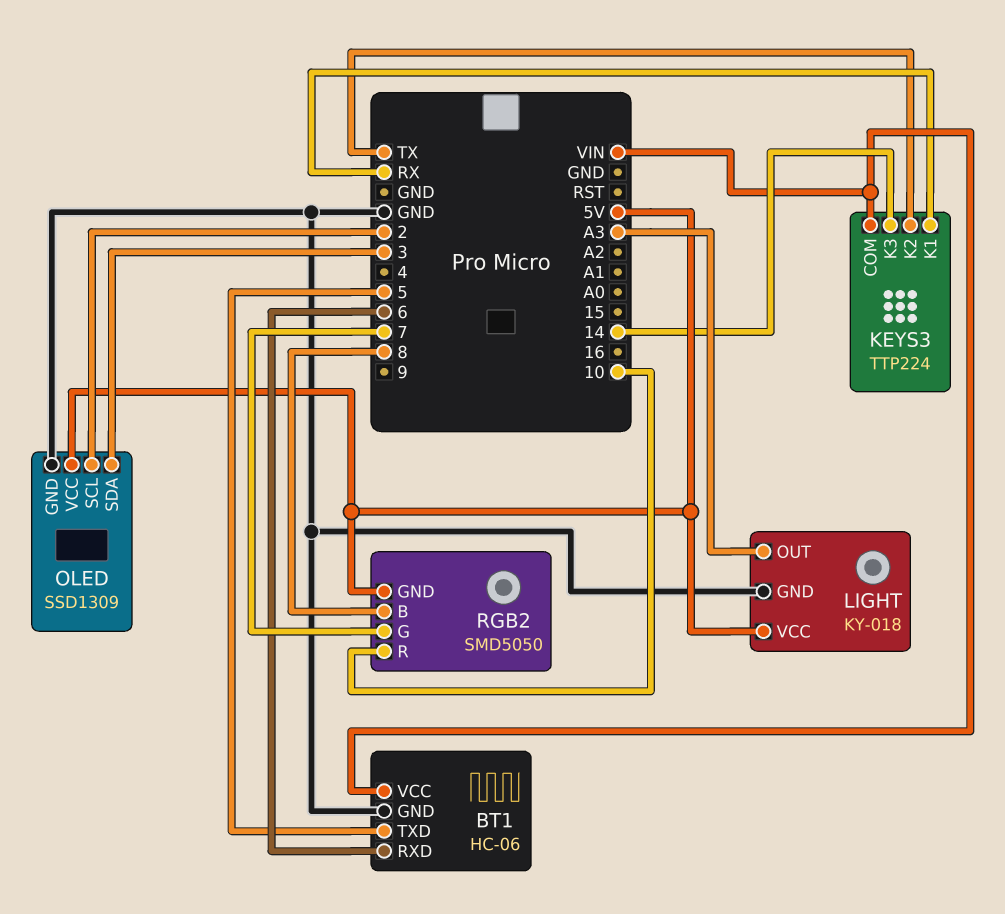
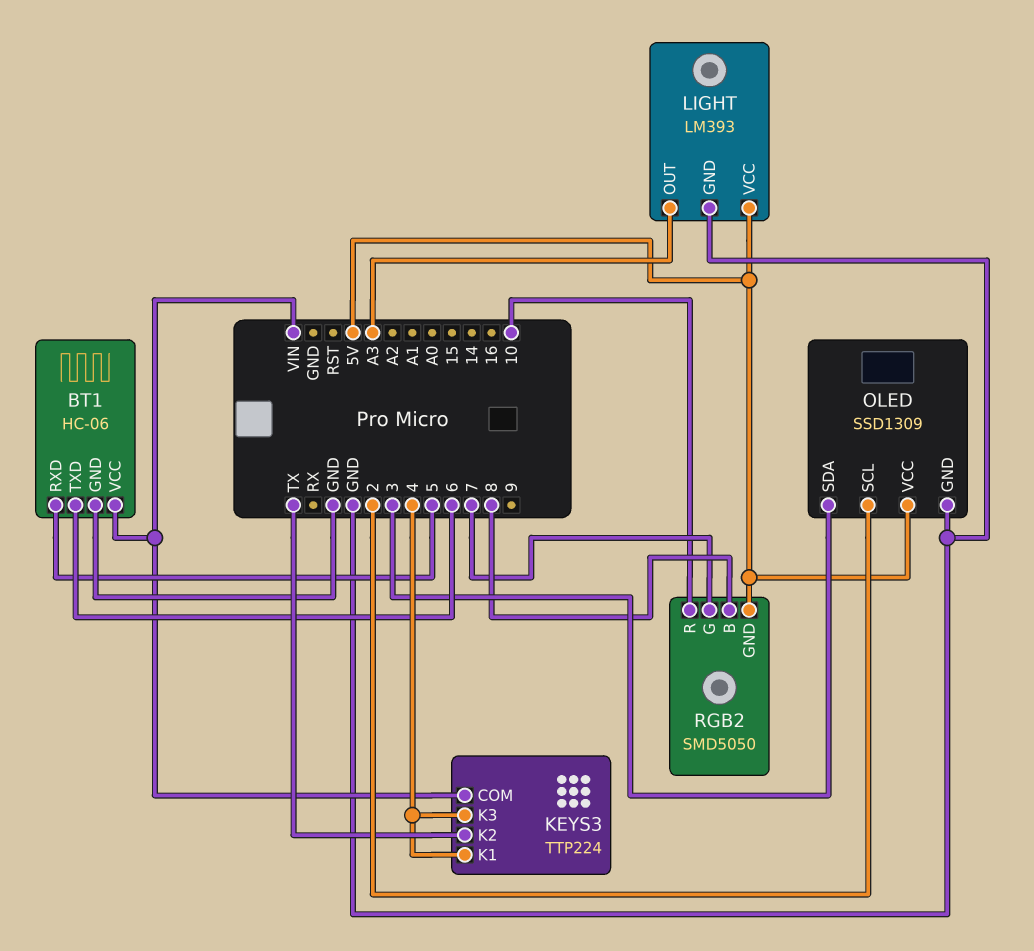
BT1 pin RXD: 6 -> 5
BT1 pin TXD: 5 -> 6
KEYS3 pin K1: RX -> 4
KEYS3 pin K3: 14 -> 4
LIGHT: KY-018 -> LM393

